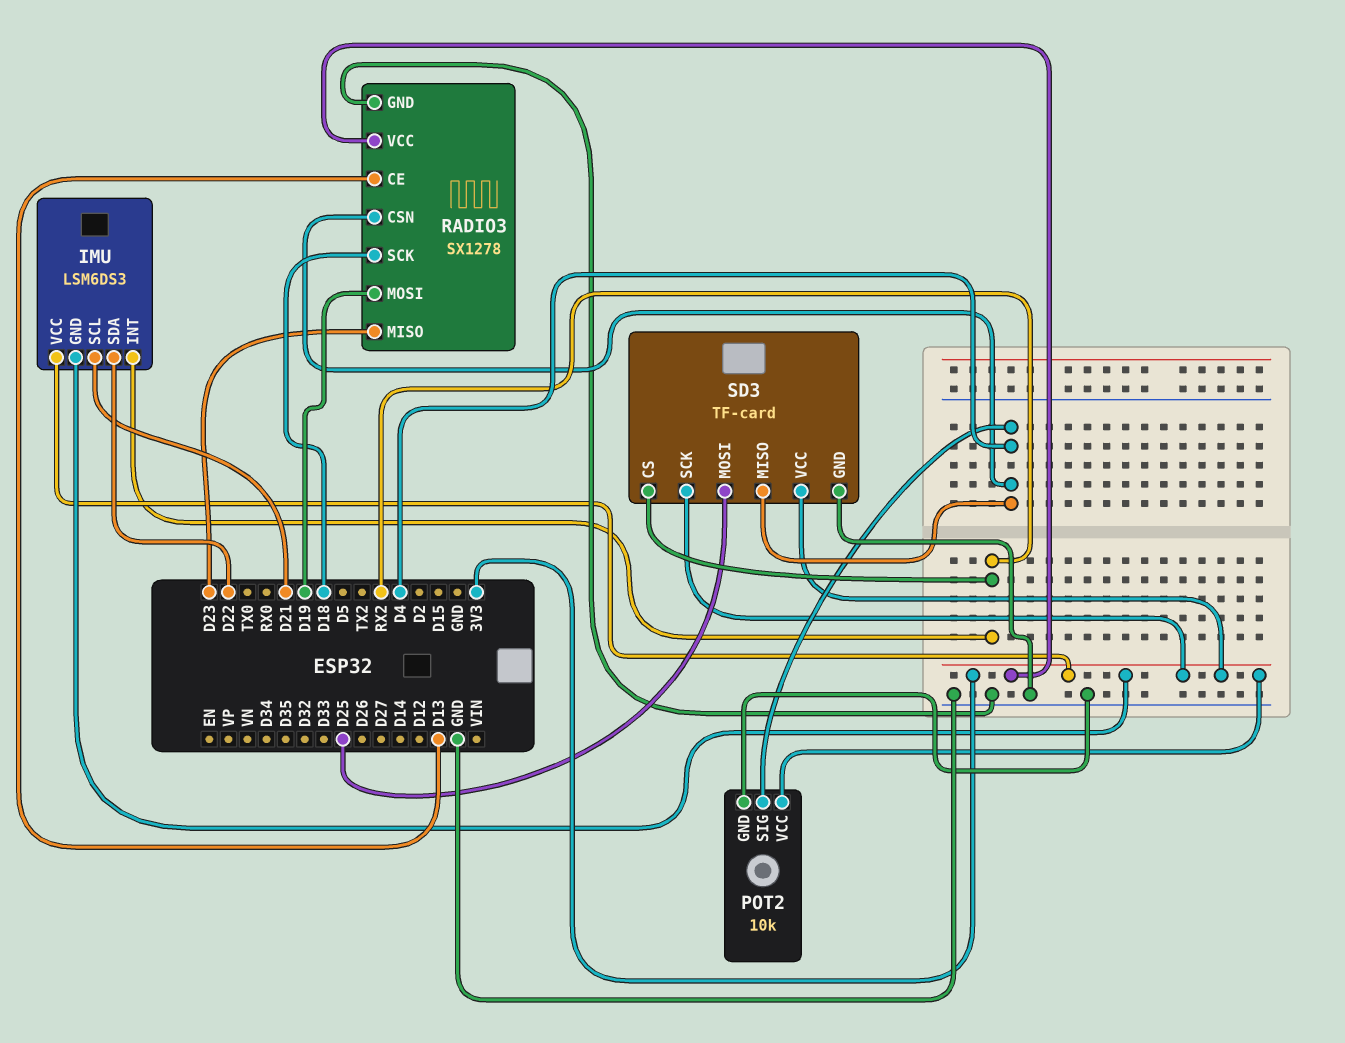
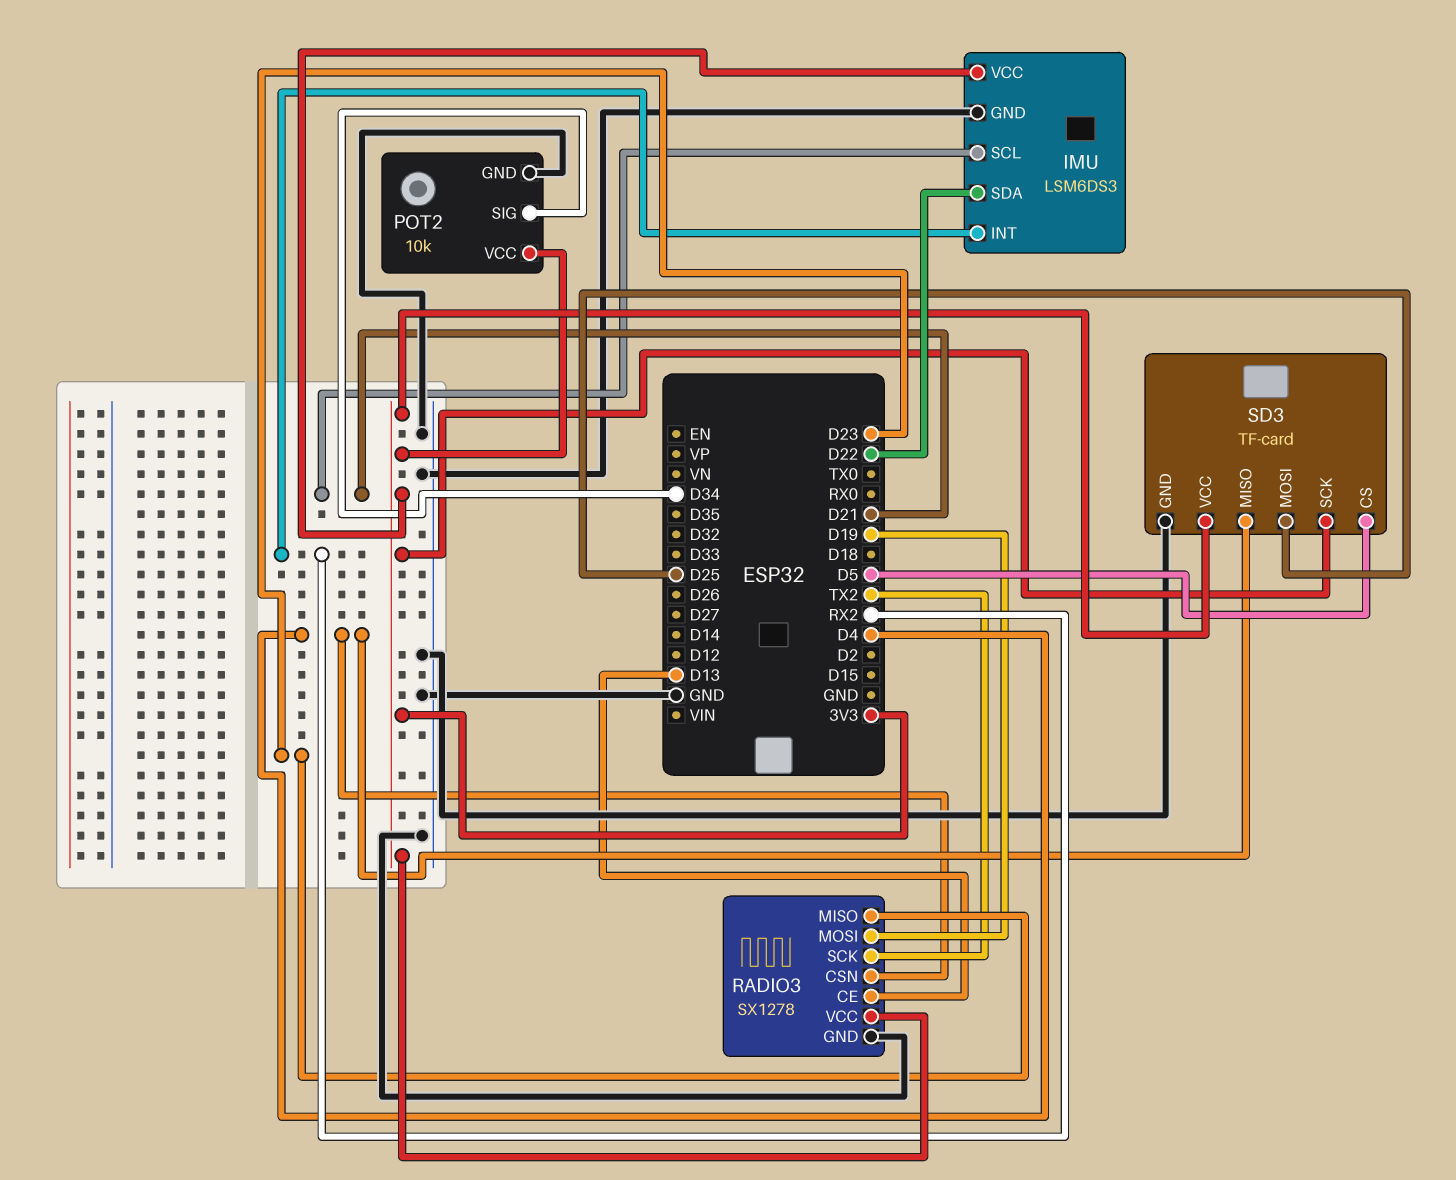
IMU pin GND: 3V3 -> GND
POT2 pin SIG: D4 -> D34
RADIO3 pin SCK: D18 -> TX2
SD3 pin CS: RX2 -> D5

